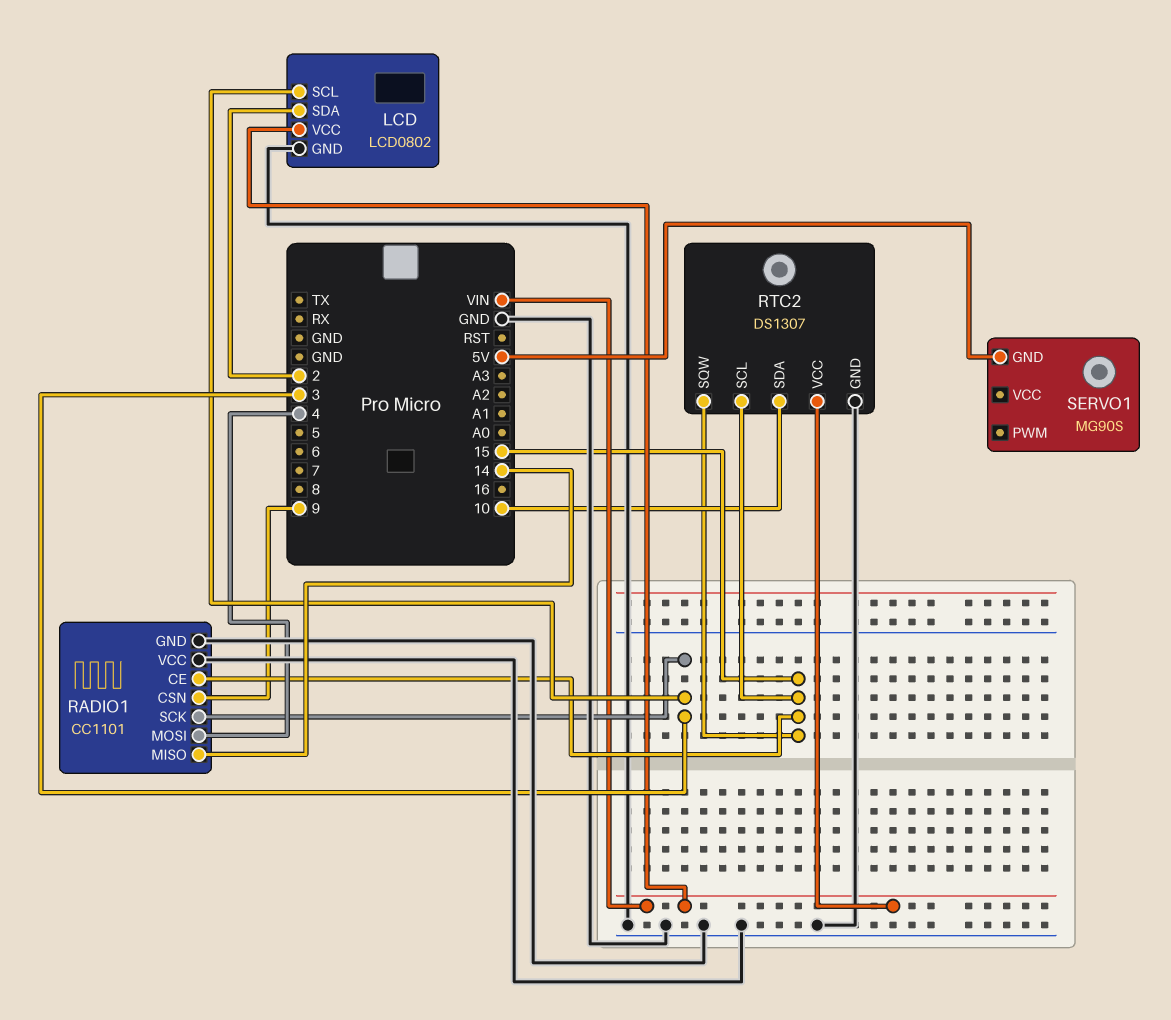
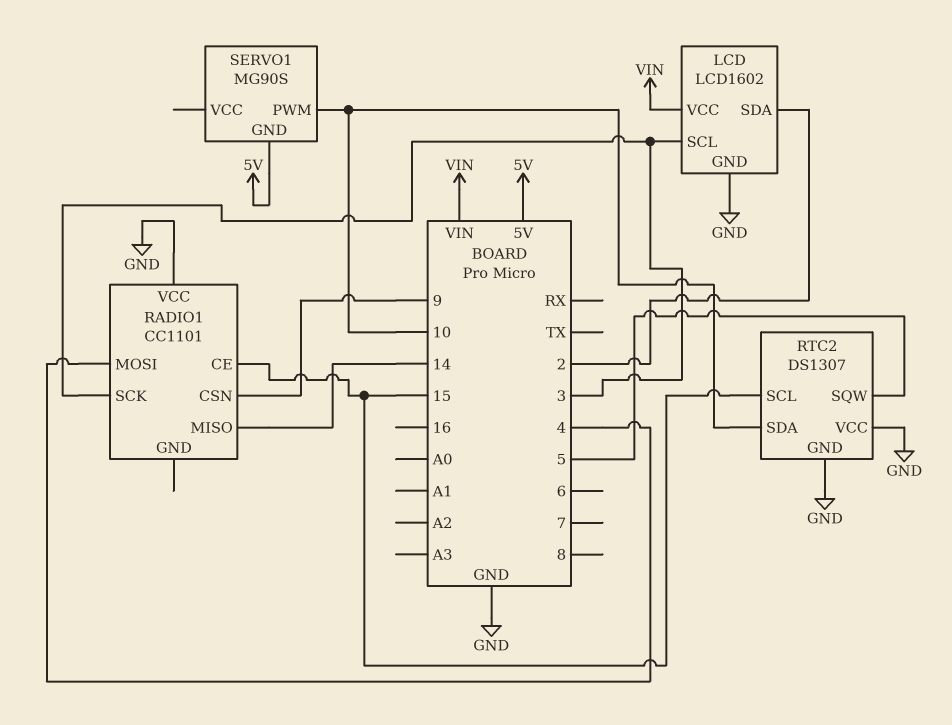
LCD: LCD0802 -> LCD1602
RADIO1 pin GND: GND -> none
RTC2 pin SQW: 15 -> 5
RTC2 pin VCC: VIN -> GND
SERVO1 pin PWM: none -> 10

